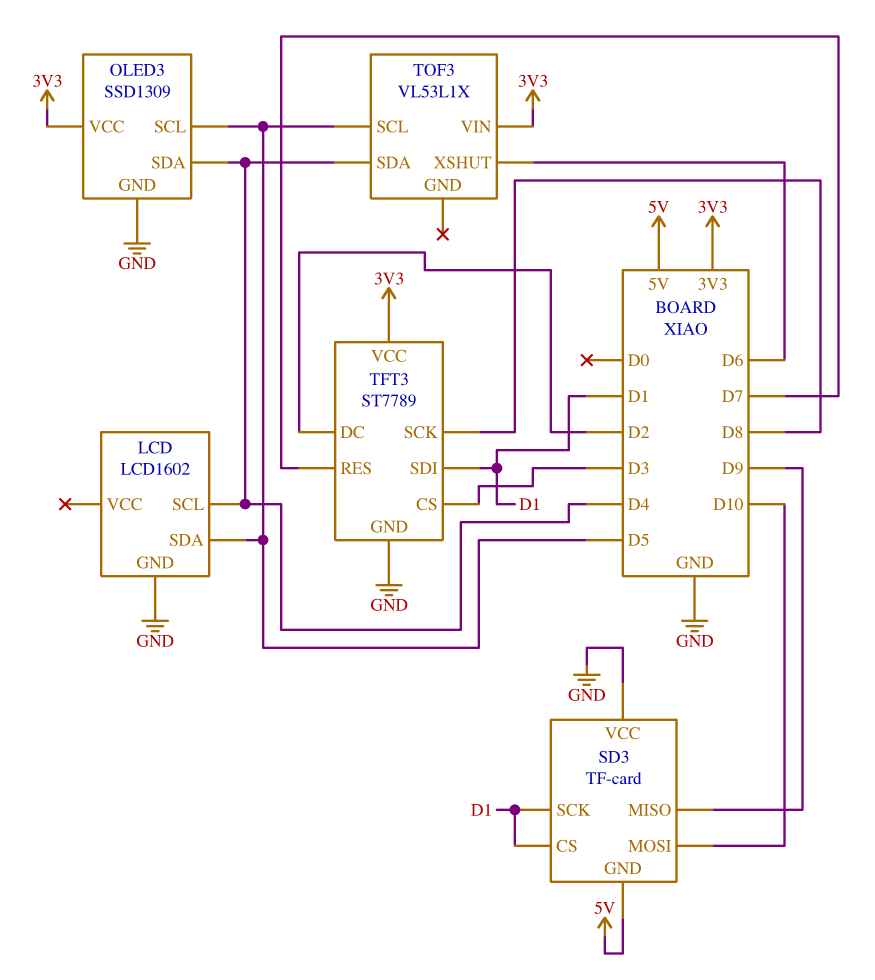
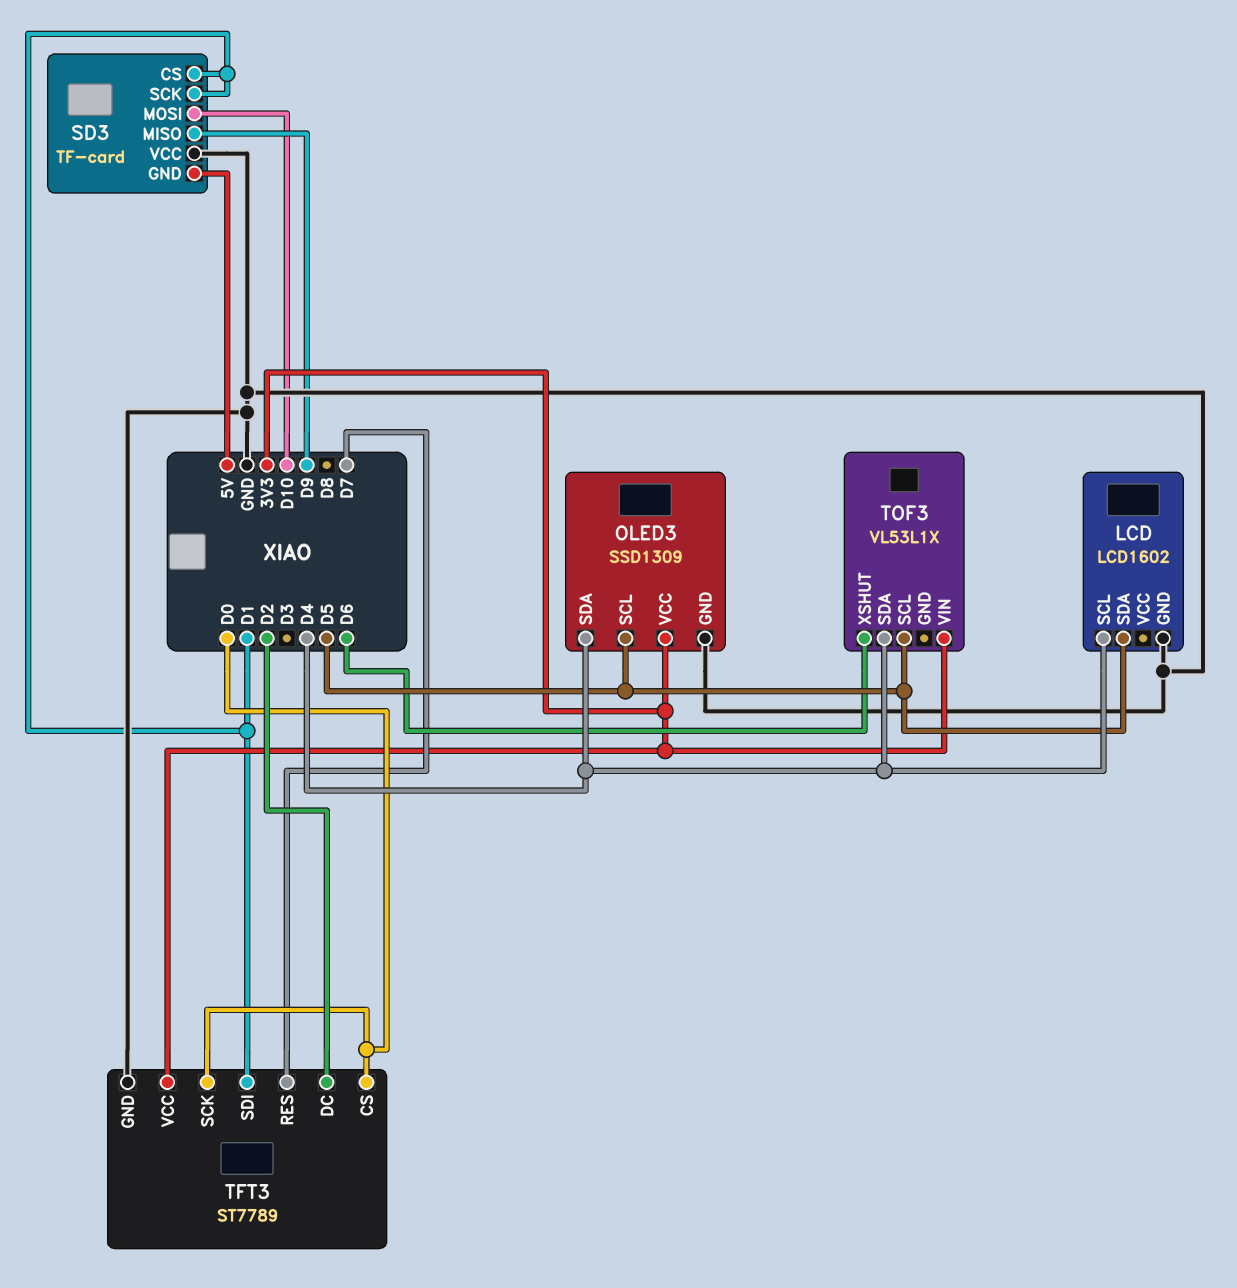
TFT3 pin CS: D3 -> D0
TFT3 pin SCK: D8 -> D0

